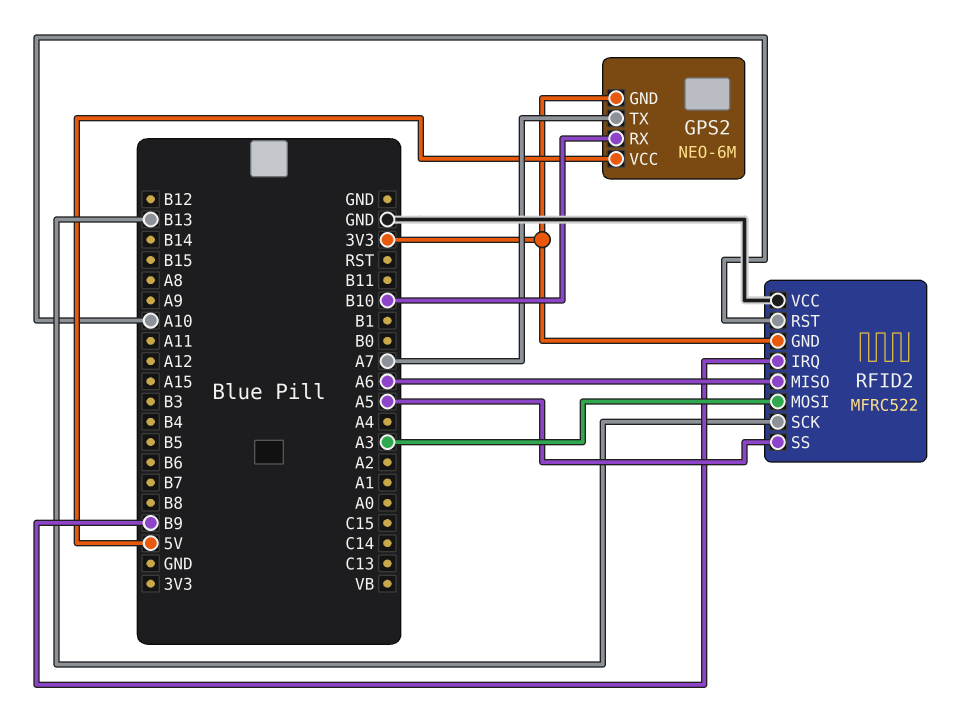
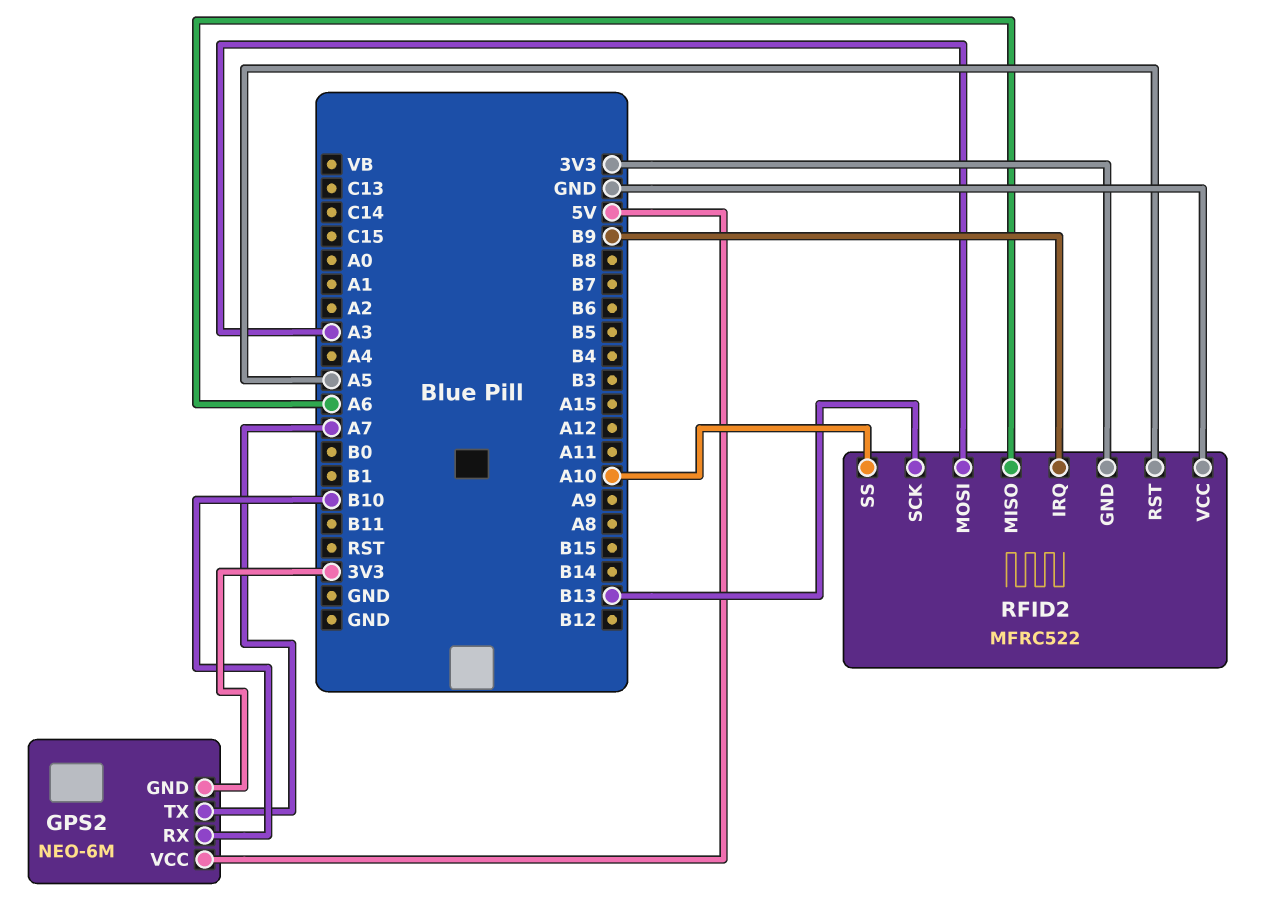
RFID2 pin RST: A10 -> A5
RFID2 pin SS: A5 -> A10

